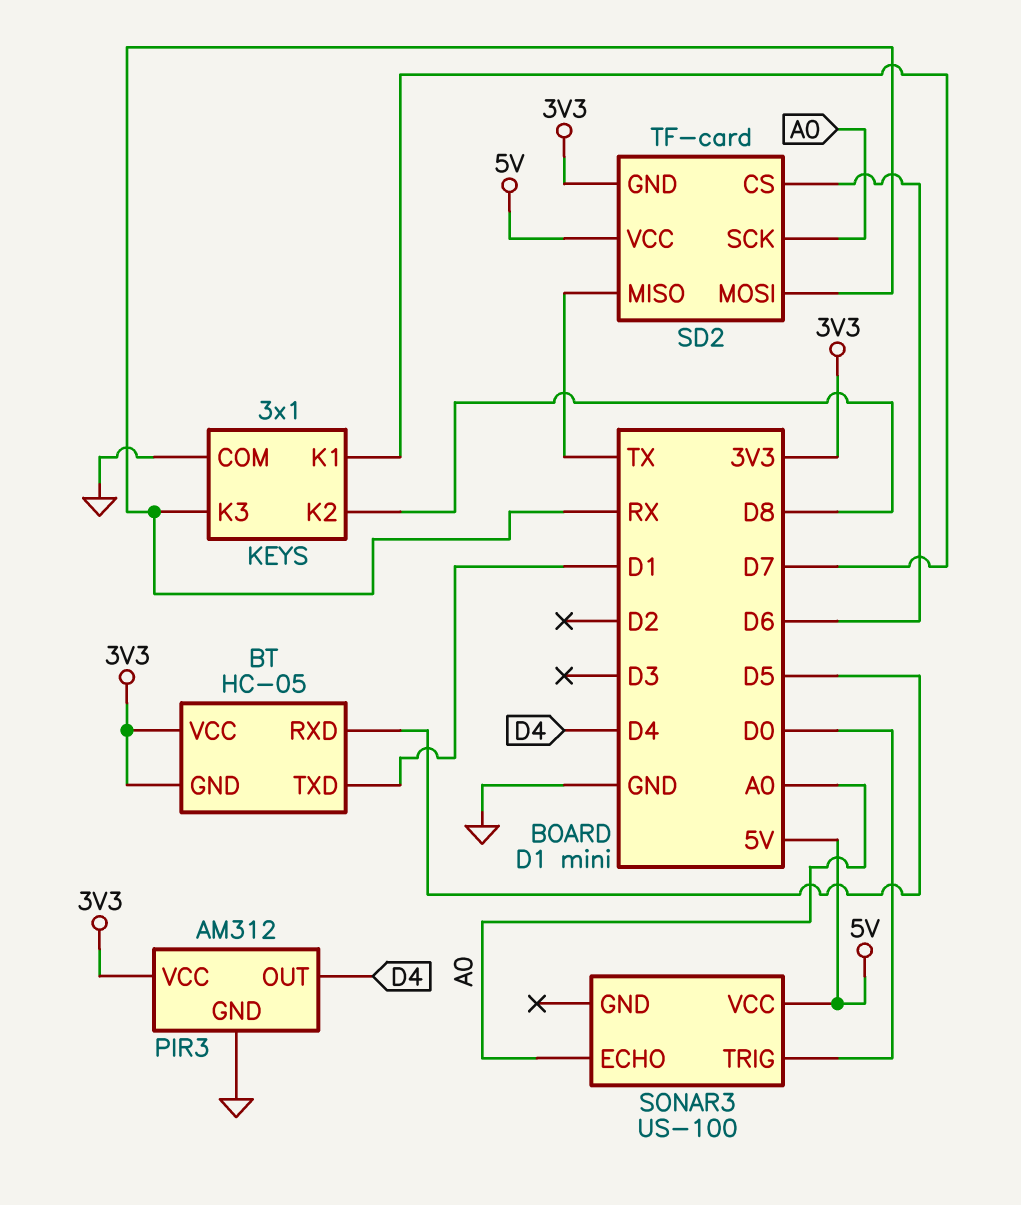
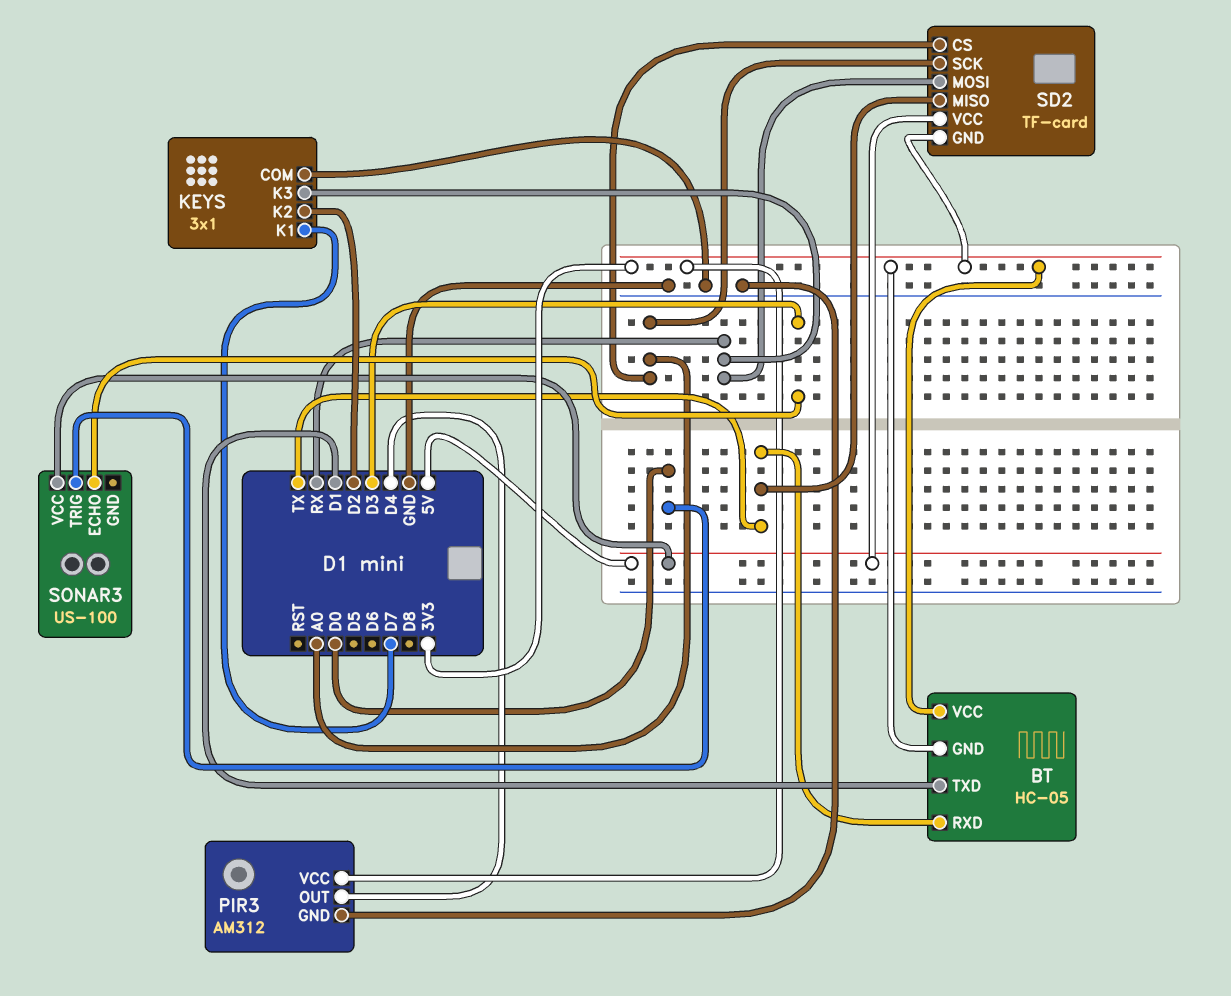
BT pin RXD: D5 -> TX
KEYS pin K2: D8 -> D2
SD2 pin CS: D6 -> A0
SONAR3 pin ECHO: A0 -> D3

